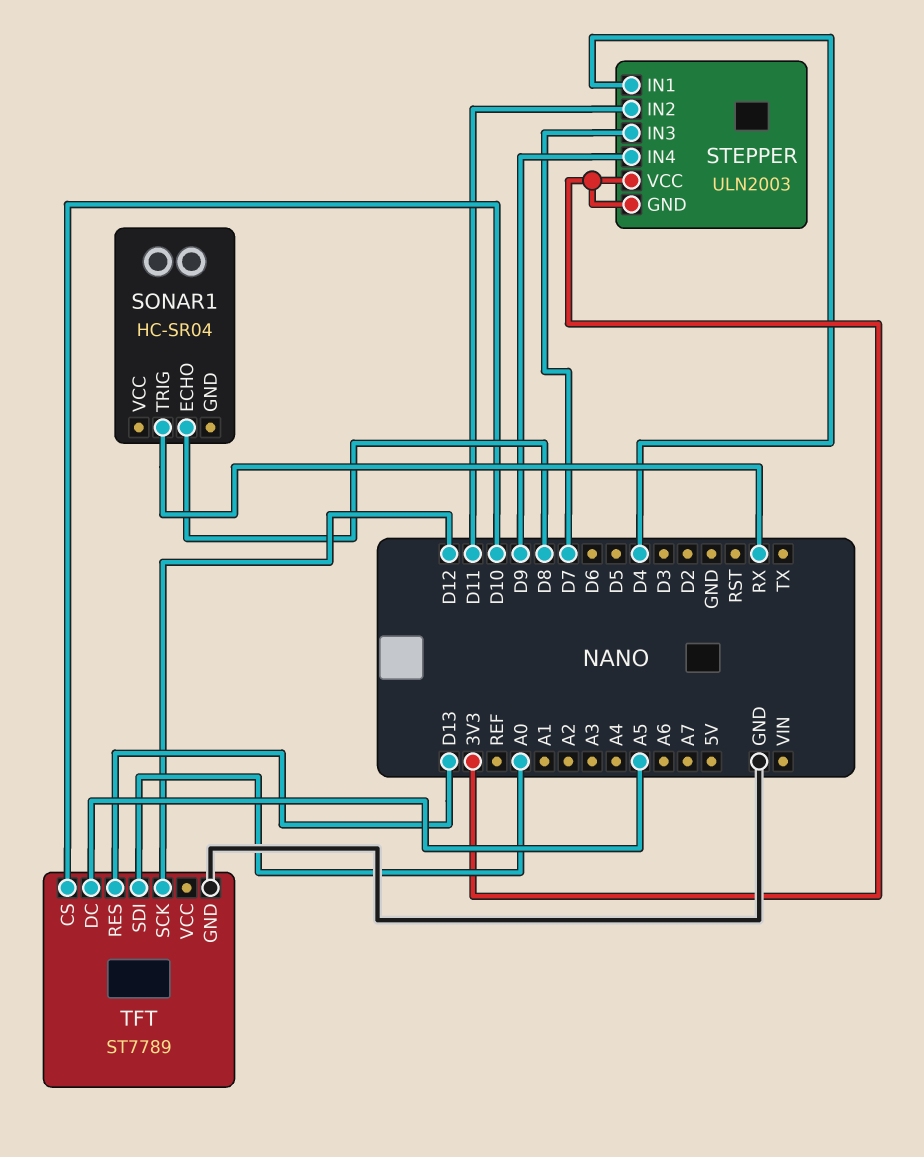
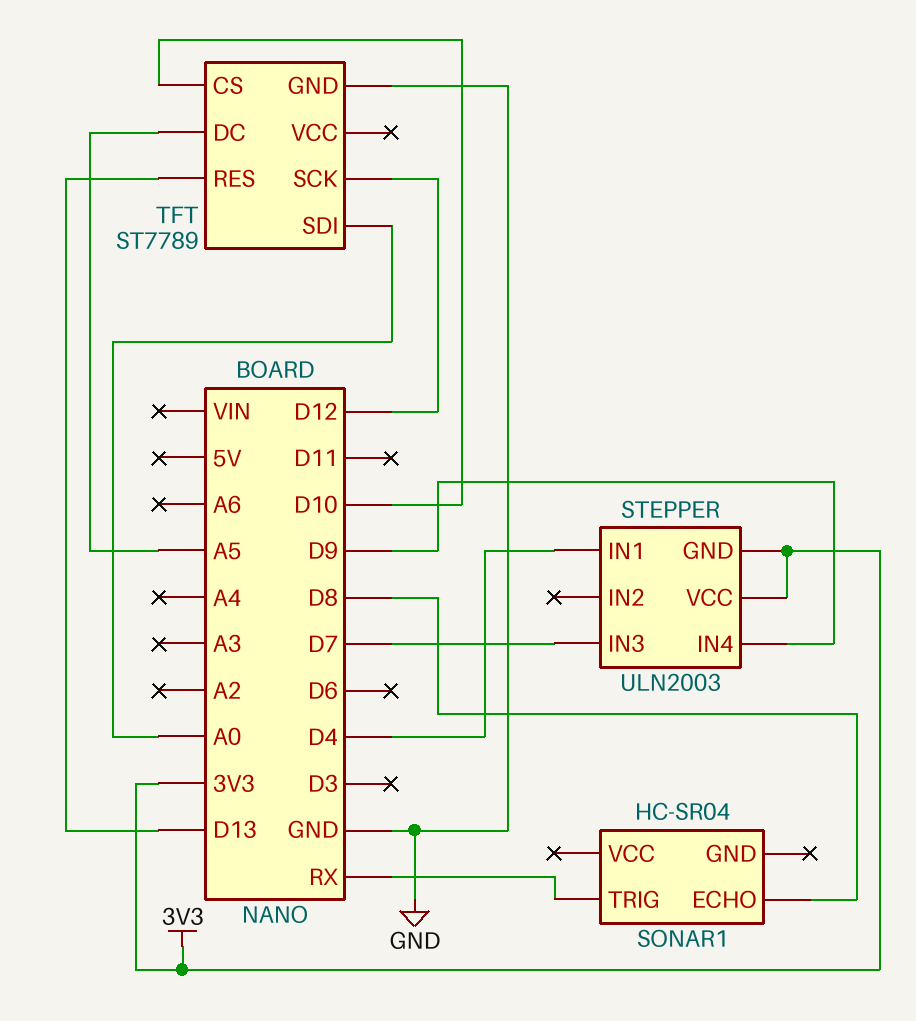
STEPPER pin IN2: D11 -> none

